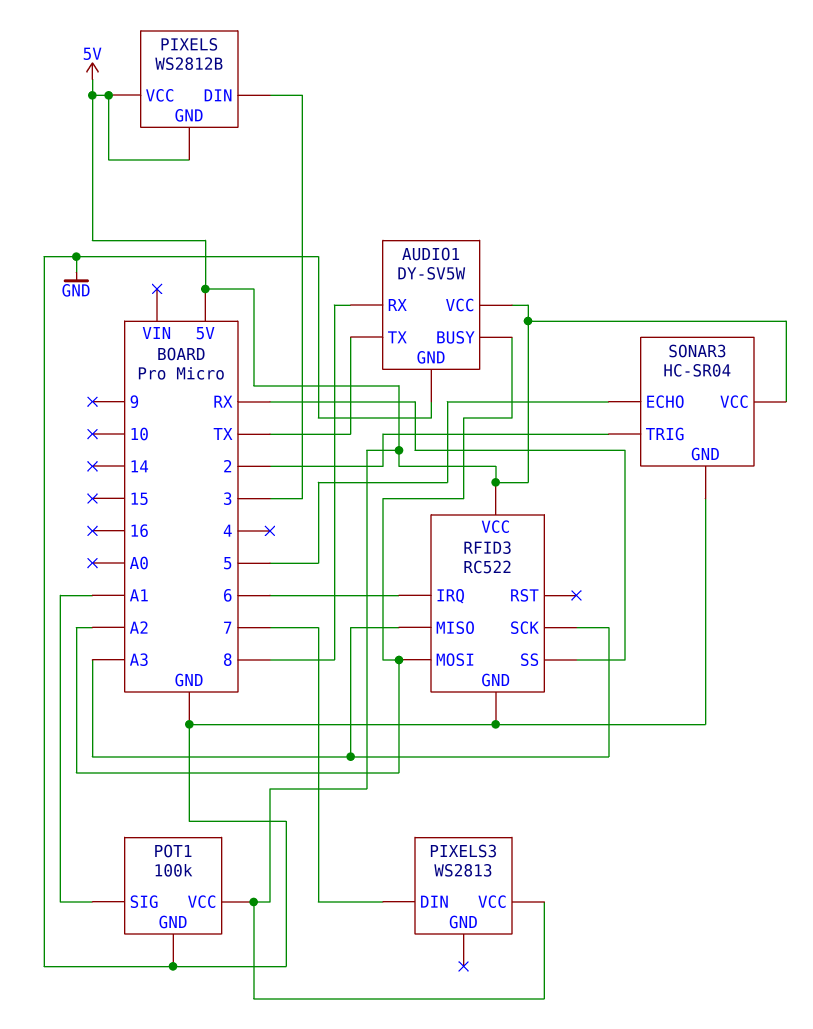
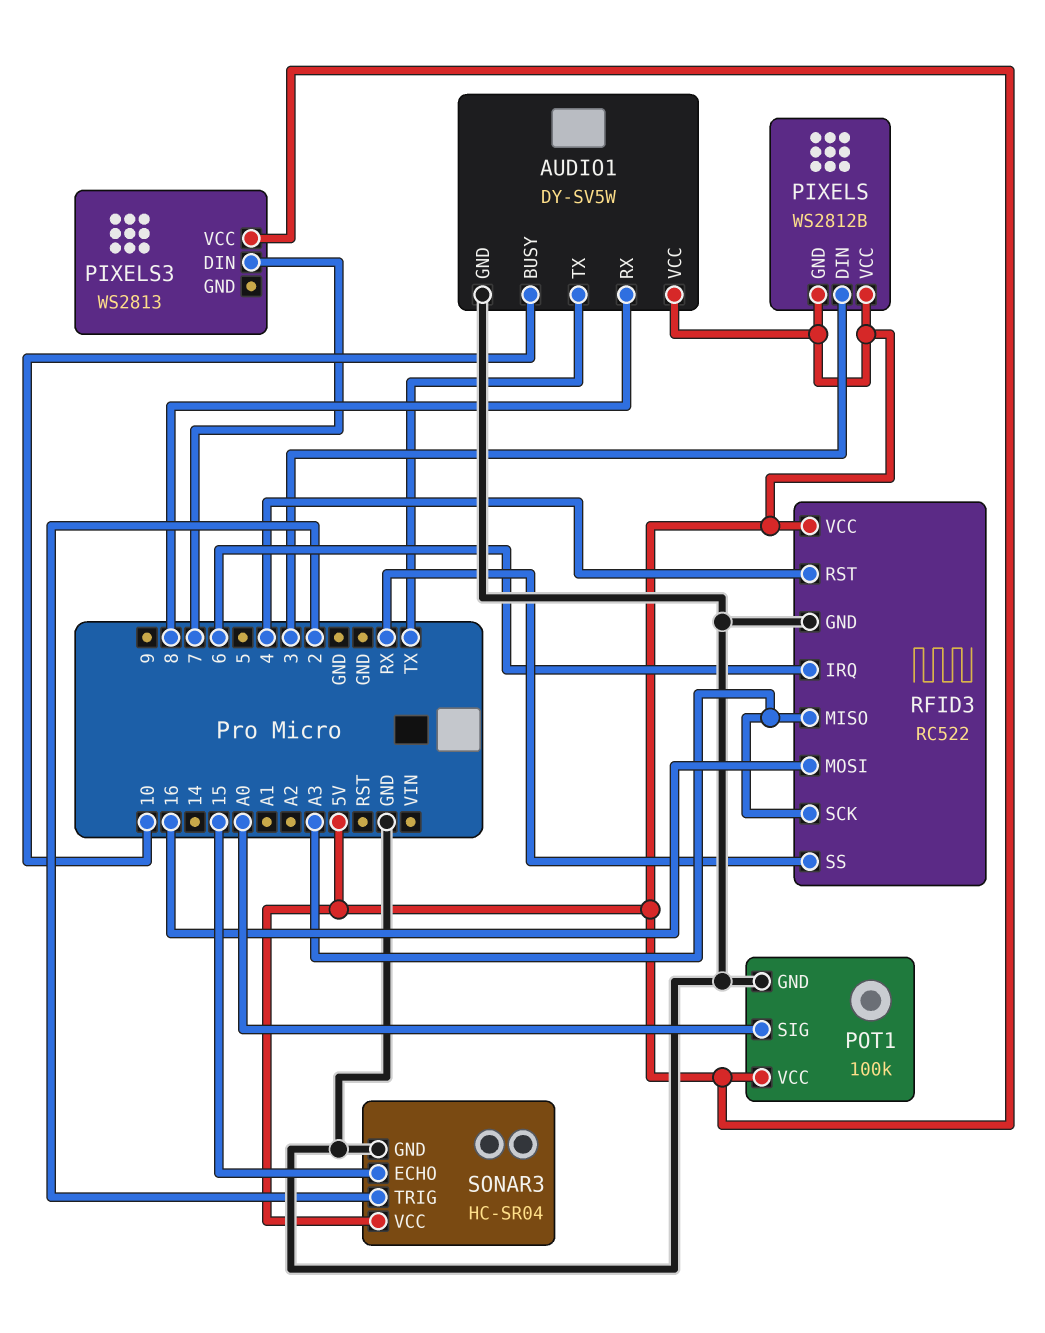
AUDIO1 pin BUSY: A2 -> 10
POT1 pin SIG: A1 -> A0
RFID3 pin MOSI: A2 -> 16
RFID3 pin RST: none -> 4
SONAR3 pin ECHO: 5 -> 15

